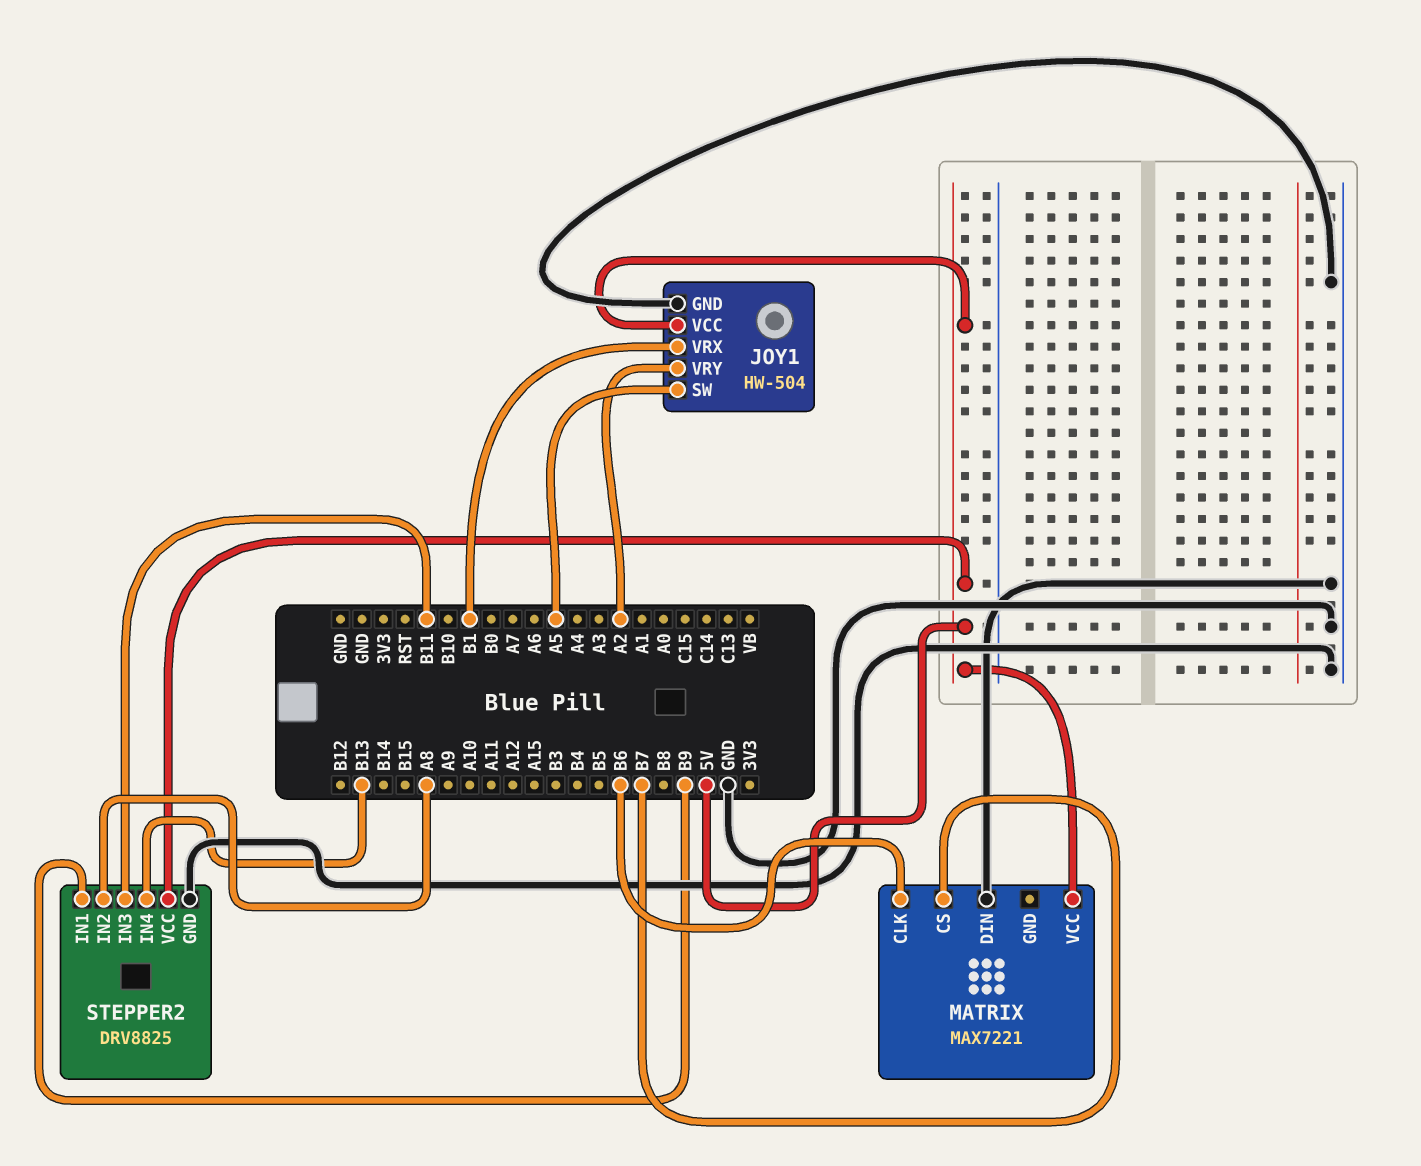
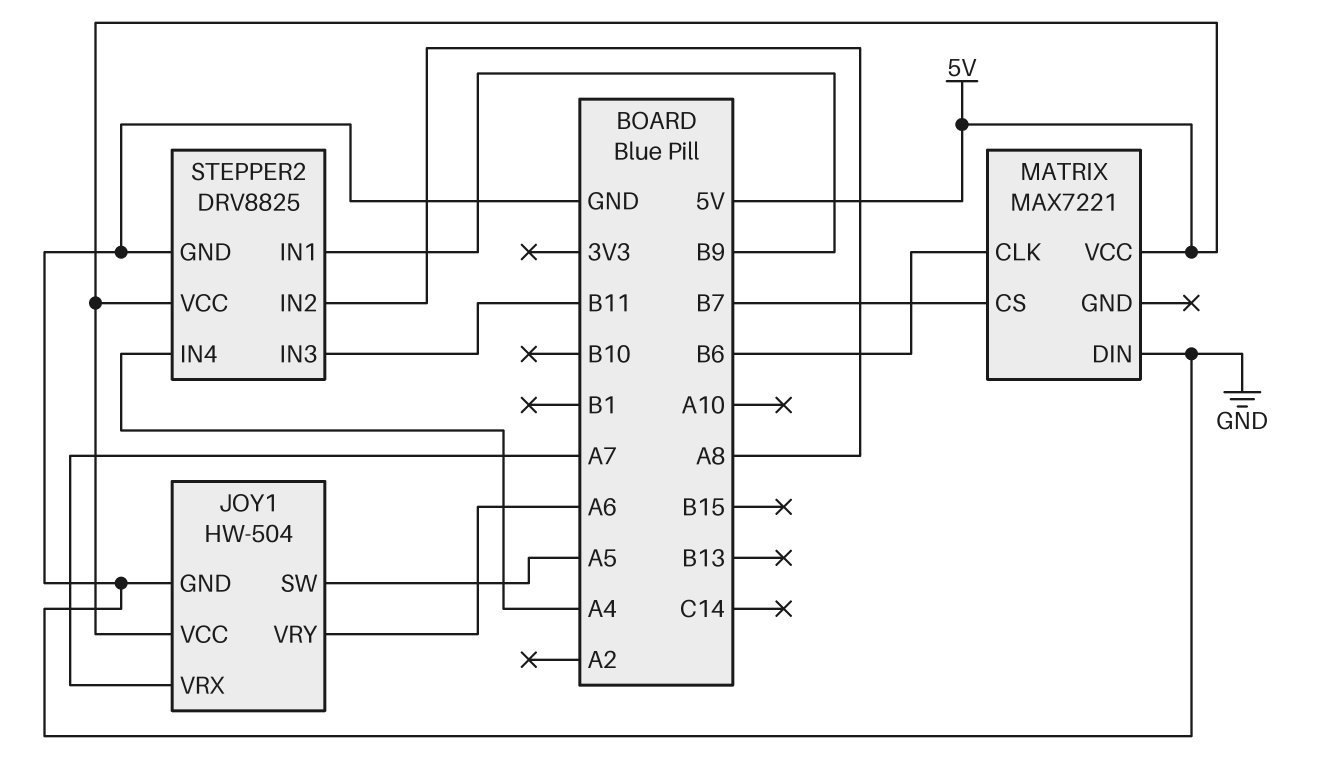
JOY1 pin VRX: B1 -> A7
JOY1 pin VRY: A2 -> A6
STEPPER2 pin IN4: B13 -> A4

